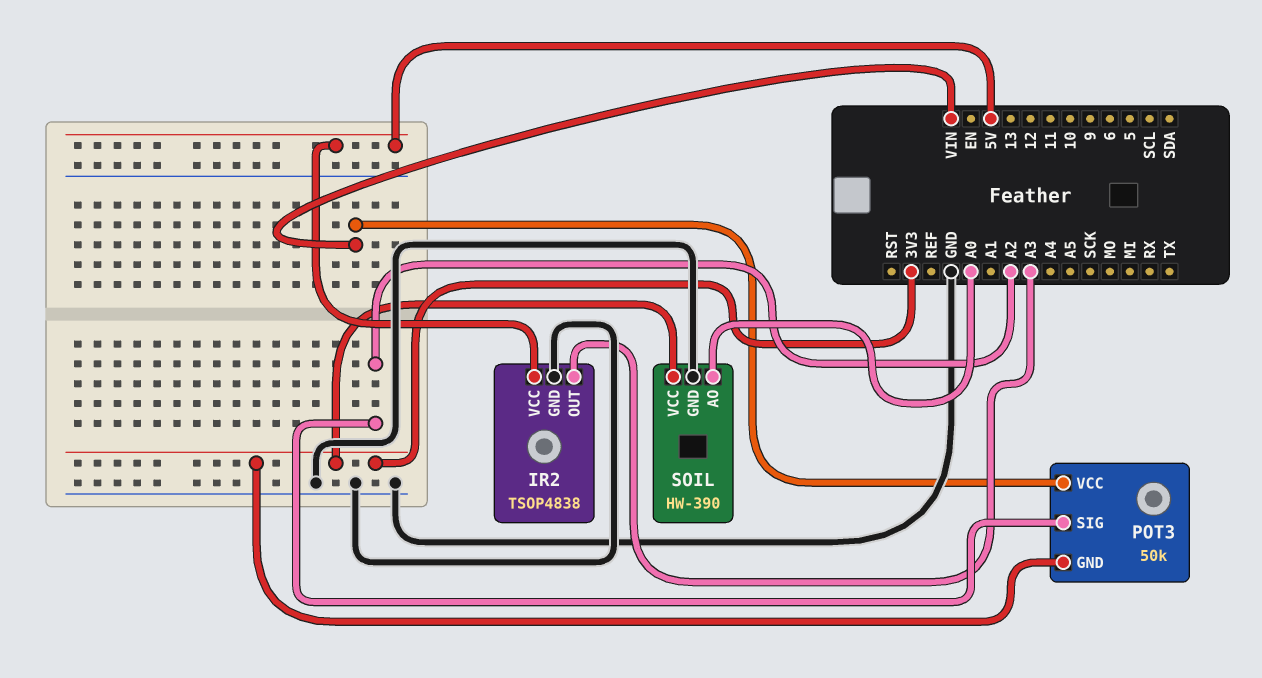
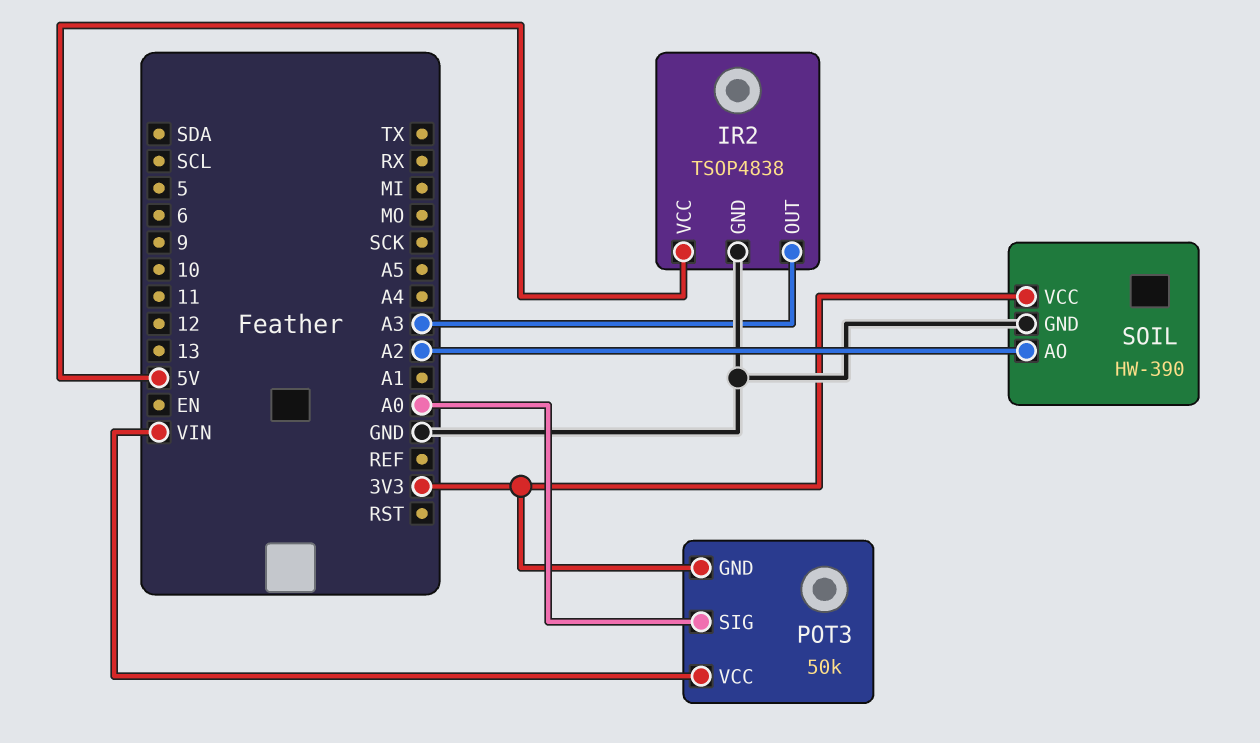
POT3 pin SIG: A2 -> A0
SOIL pin AO: A0 -> A2

